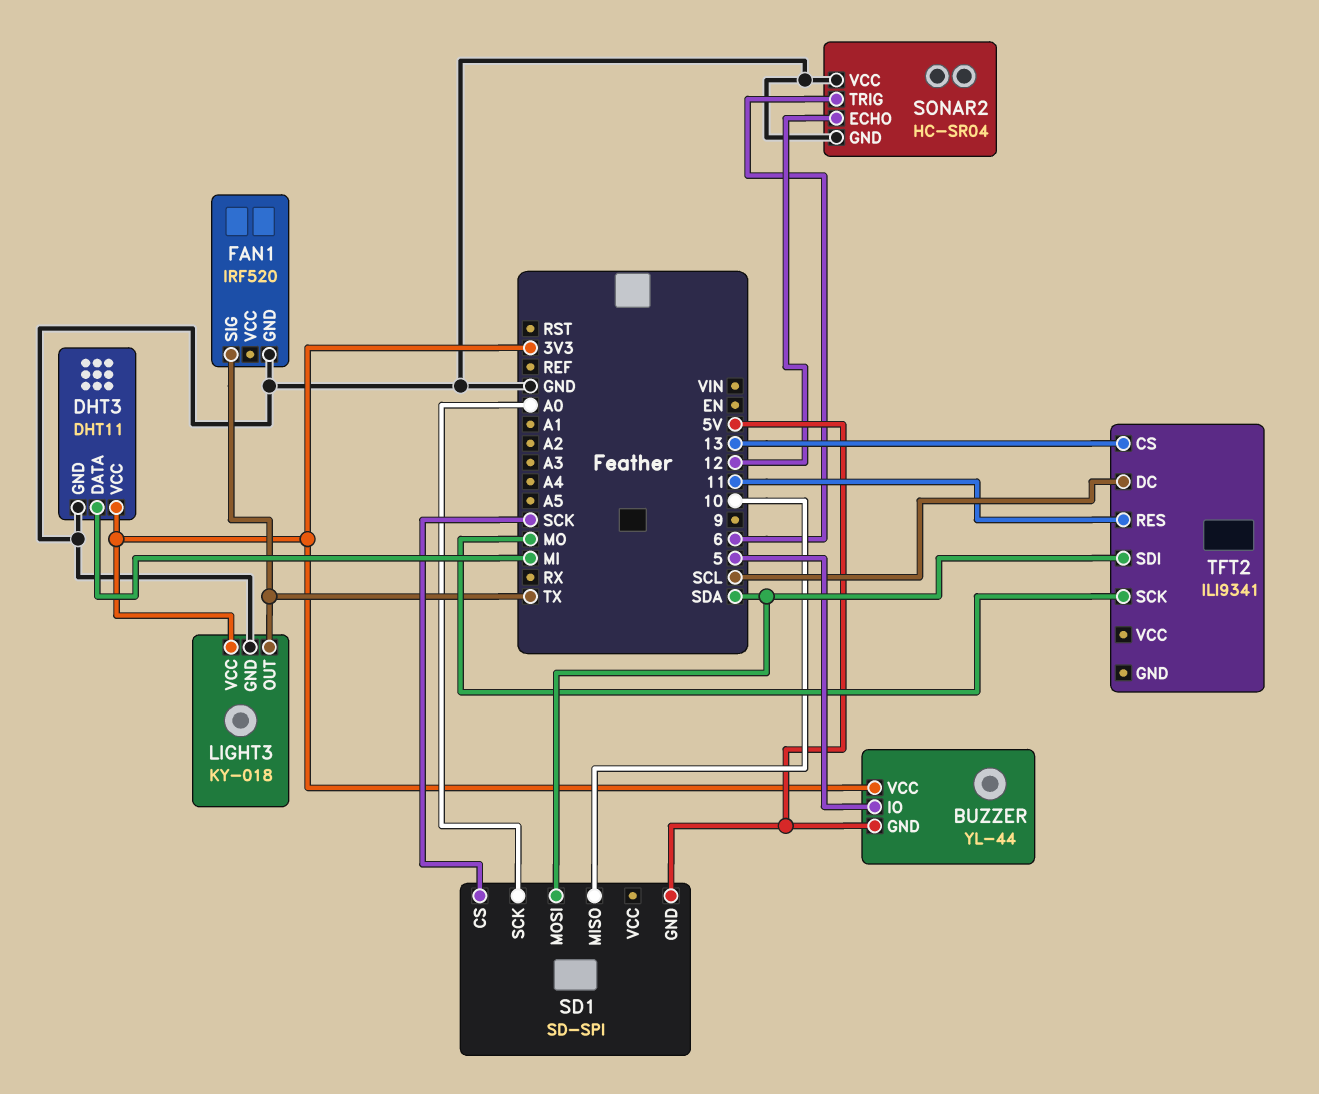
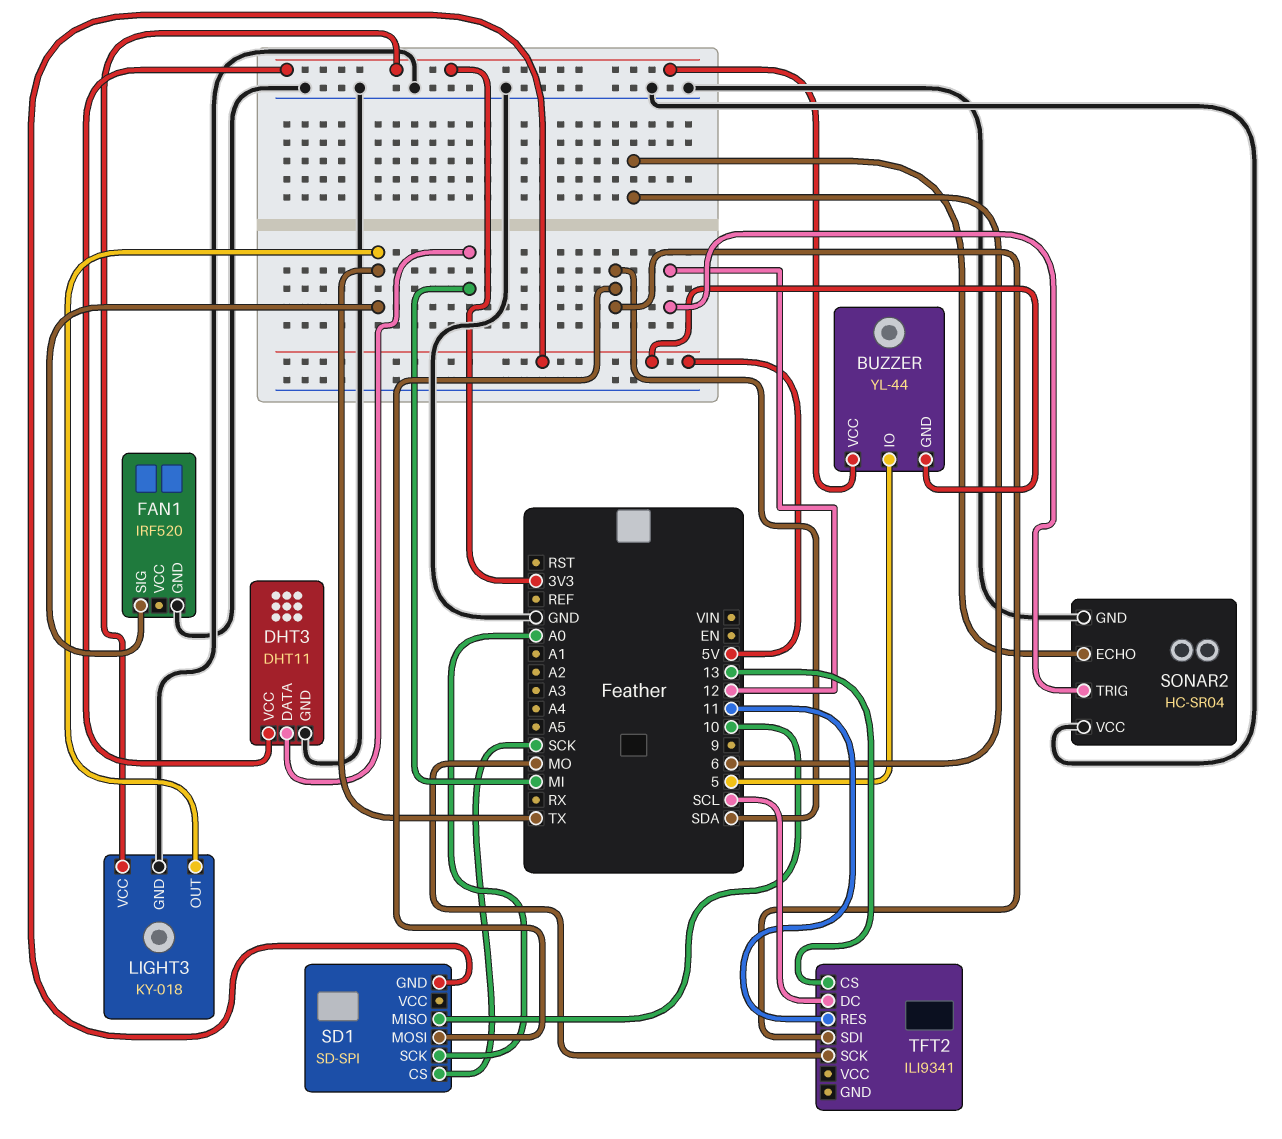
SONAR2 pin ECHO: 12 -> 6
SONAR2 pin TRIG: 6 -> 12

